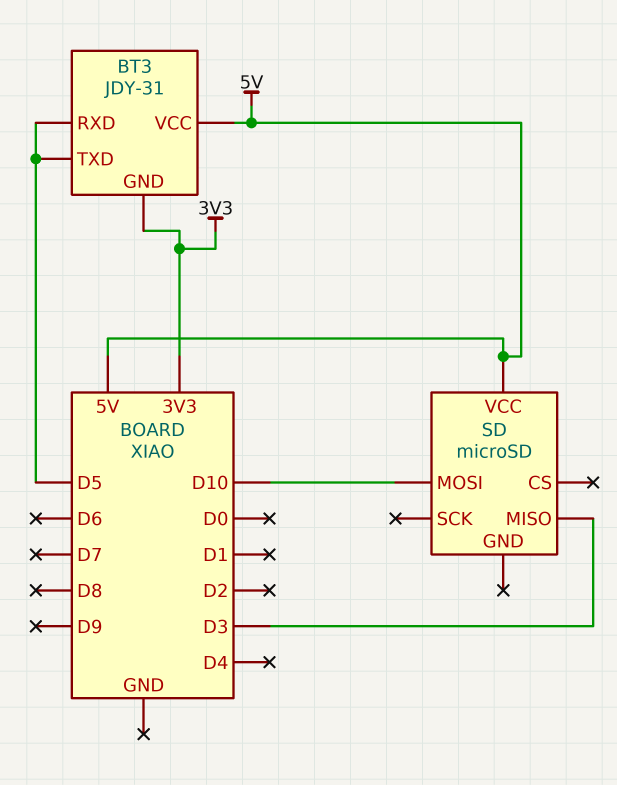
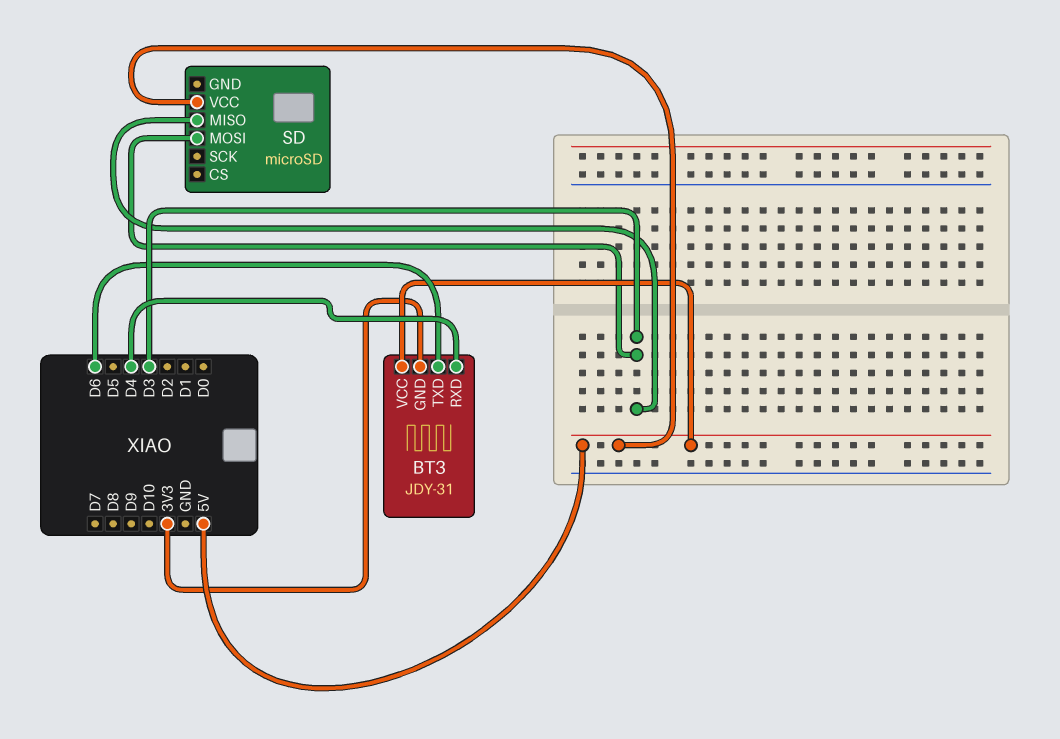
BT3 pin RXD: D5 -> D4
BT3 pin TXD: D5 -> D6
SD pin MOSI: D10 -> D3

